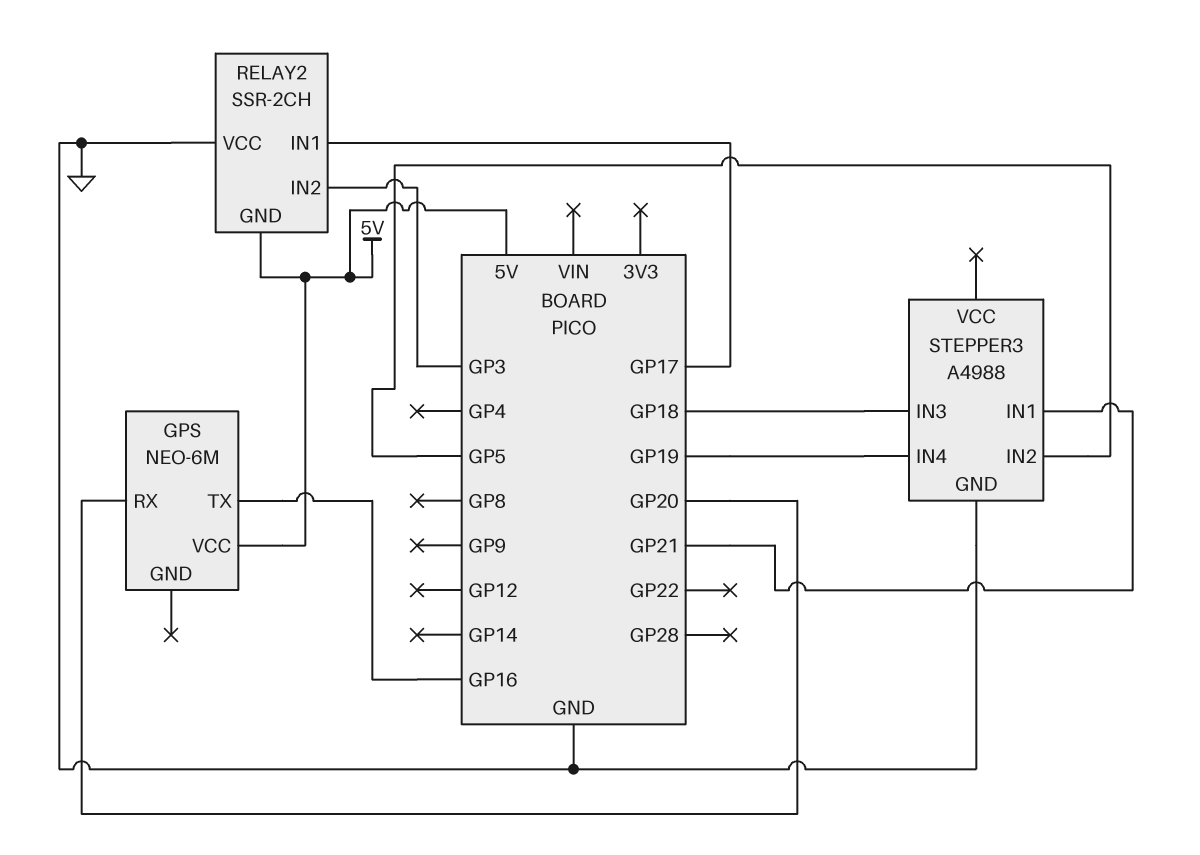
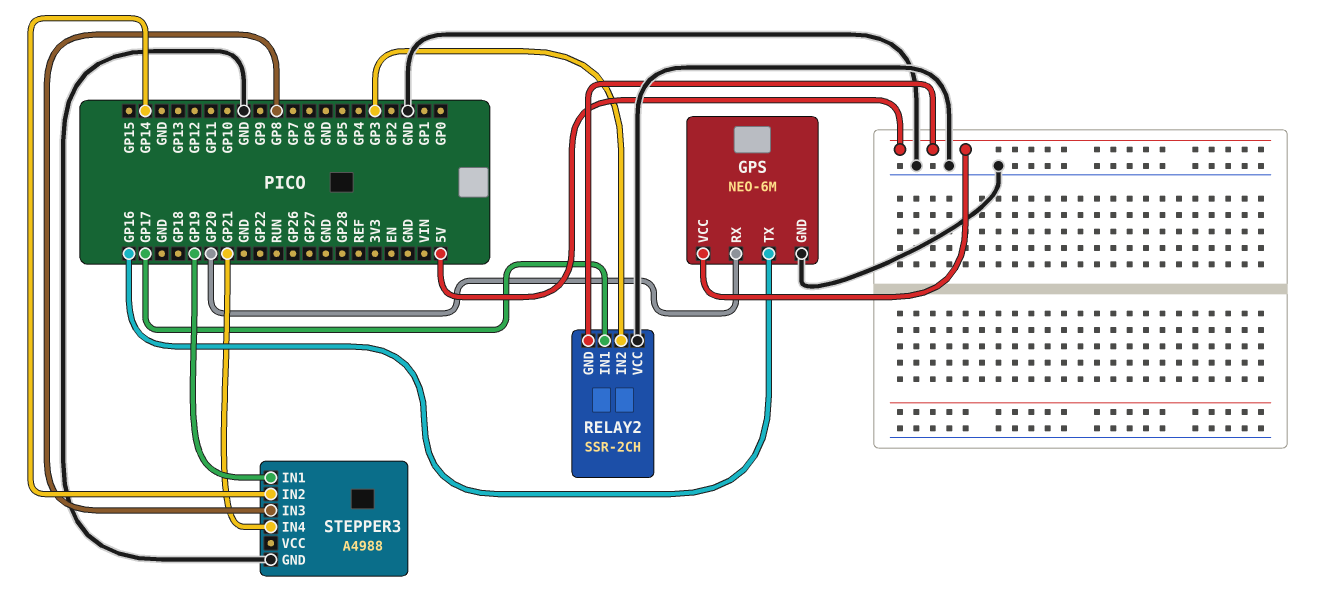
GPS pin GND: none -> GND
STEPPER3 pin IN1: GP21 -> GP19
STEPPER3 pin IN2: GP5 -> GP14
STEPPER3 pin IN3: GP18 -> GP8
STEPPER3 pin IN4: GP19 -> GP21

